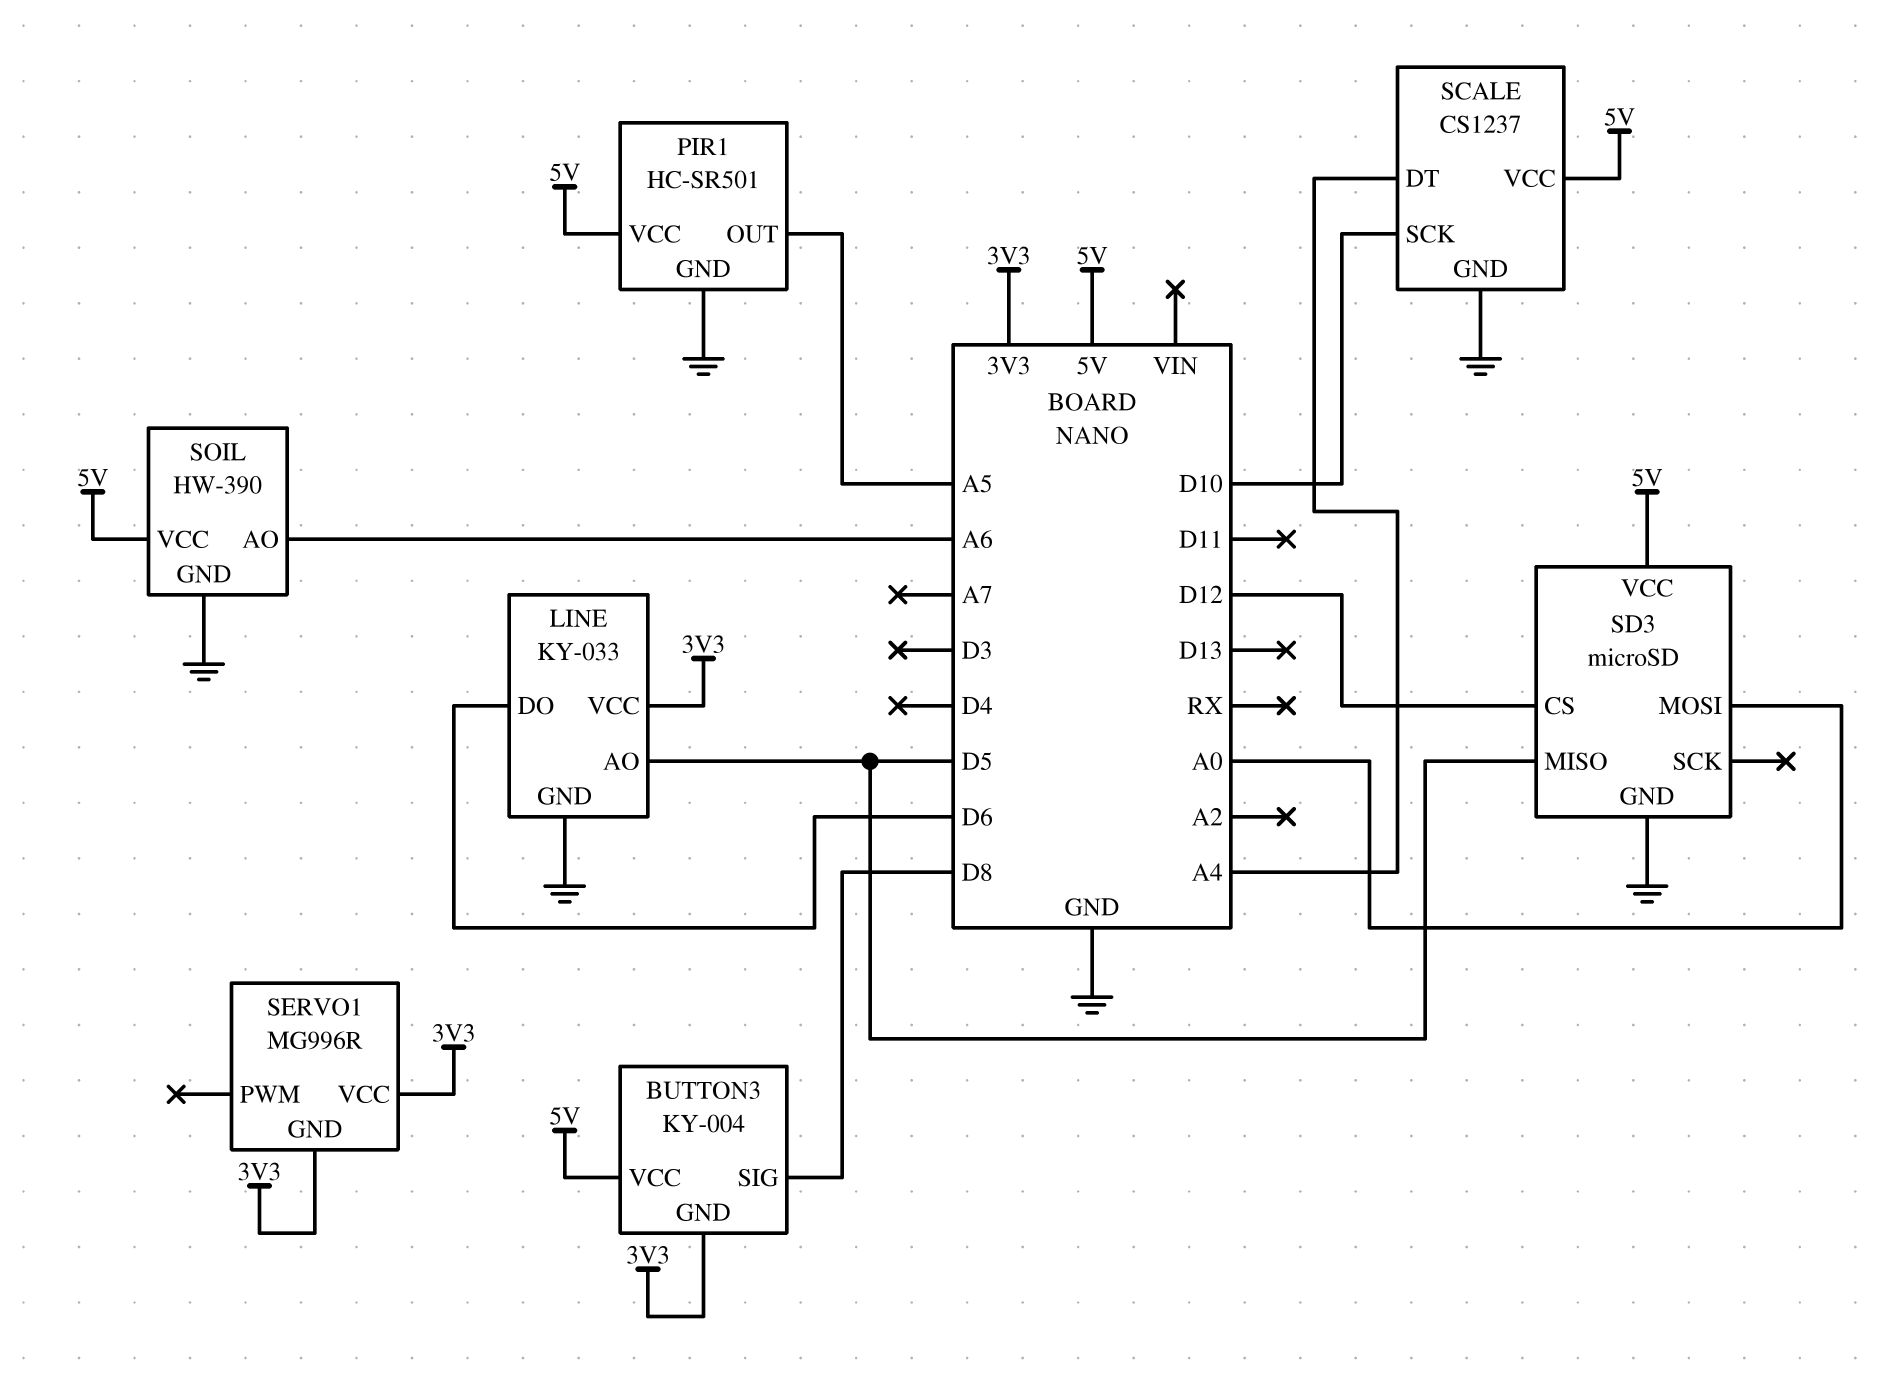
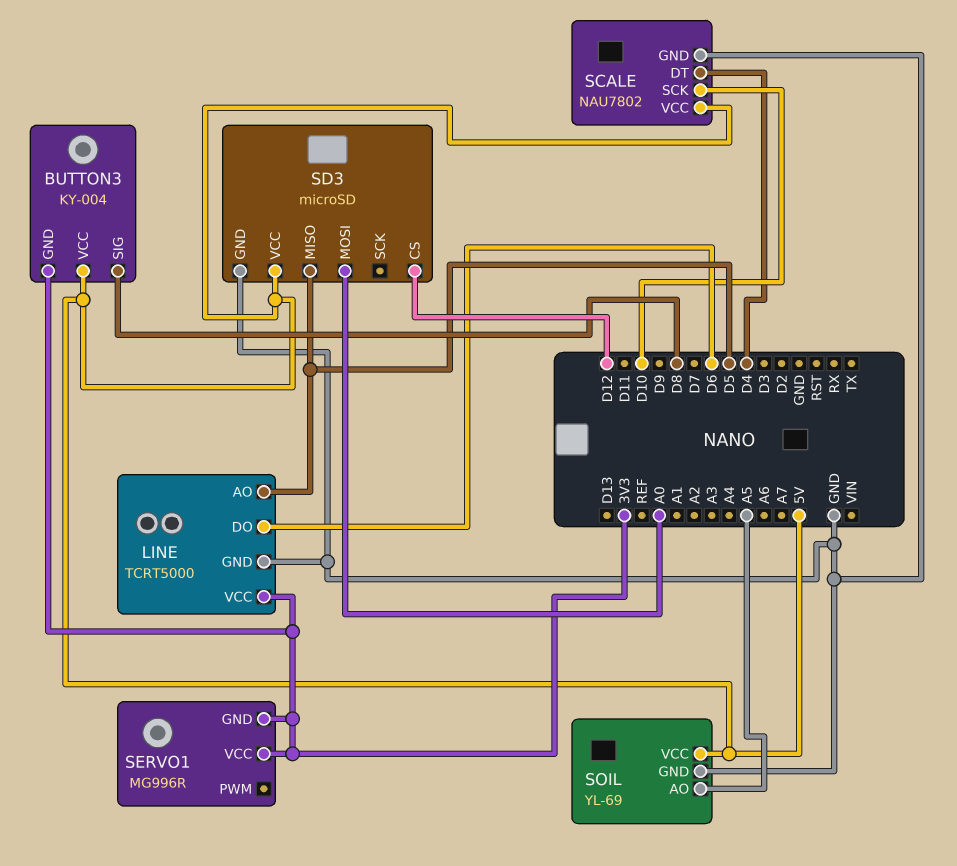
LINE: KY-033 -> TCRT5000
PIR1: HC-SR501 -> none
PIR1 pin GND: GND -> none
PIR1 pin OUT: A5 -> none
PIR1 pin VCC: 5V -> none
SCALE: CS1237 -> NAU7802
SCALE pin DT: A4 -> D4
SOIL: HW-390 -> YL-69
SOIL pin AO: A6 -> A5

